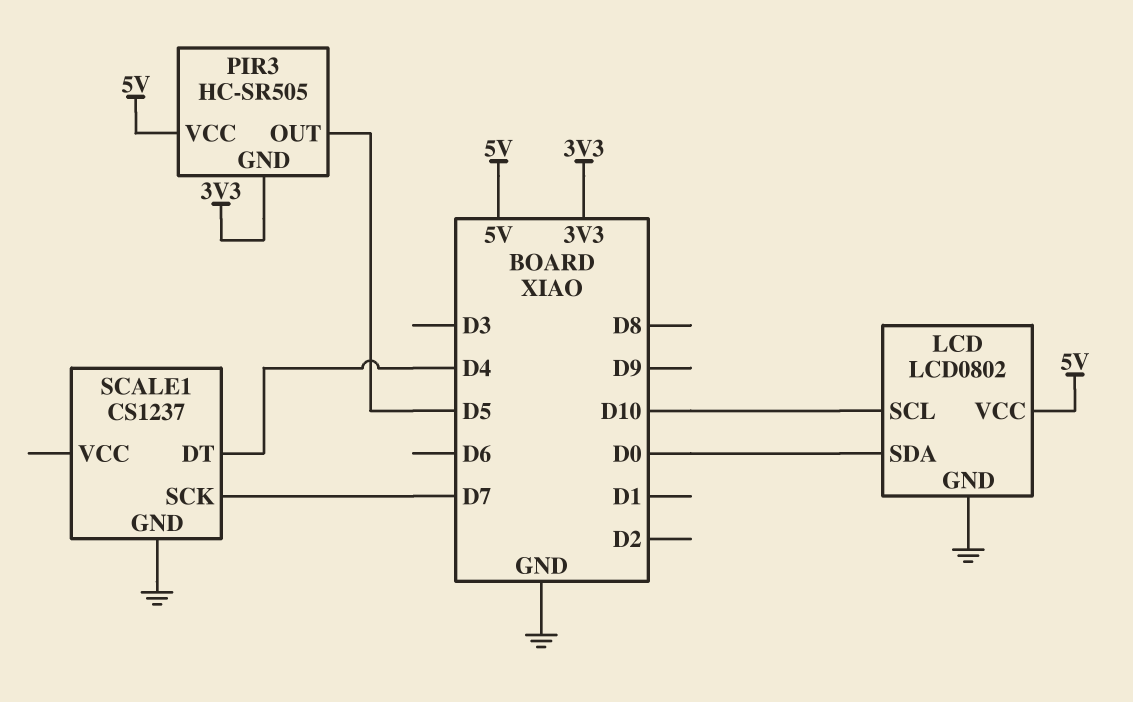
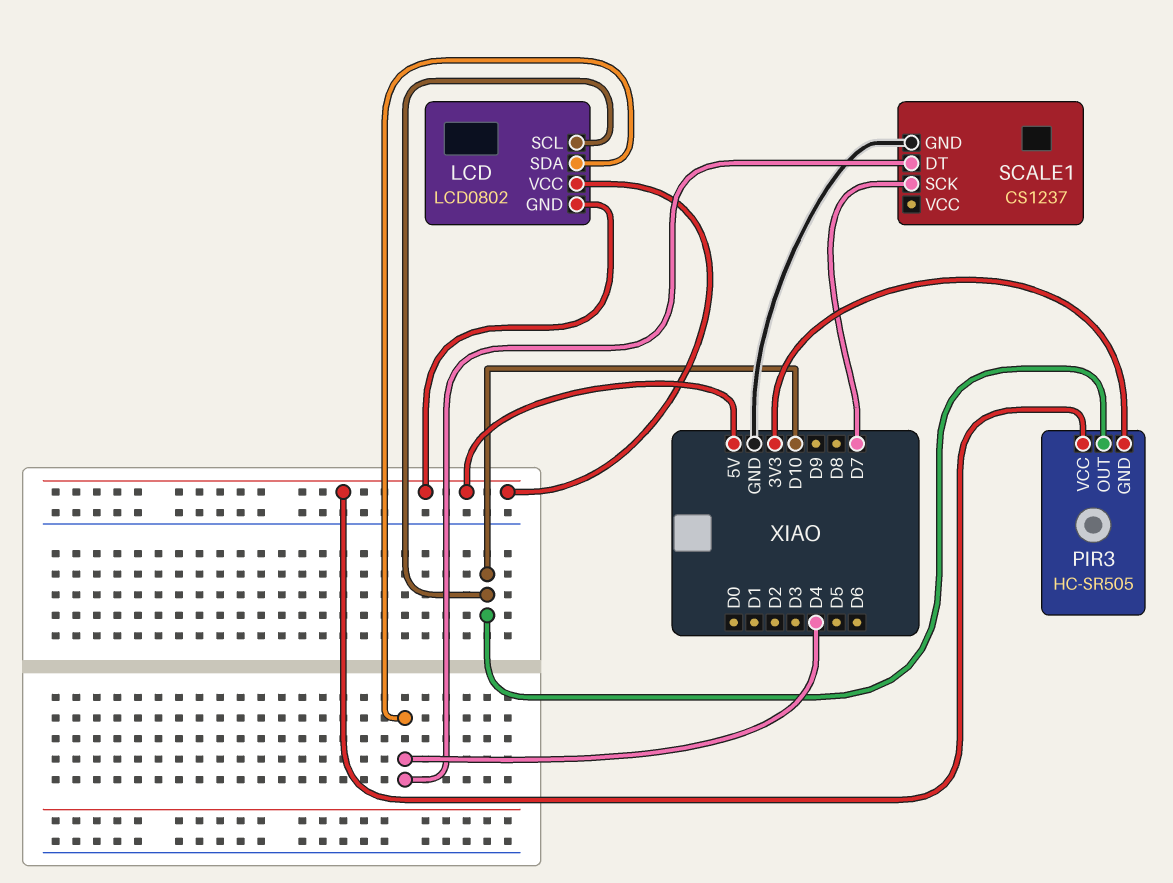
LCD pin GND: GND -> 5V
LCD pin SDA: D0 -> D4
PIR3 pin OUT: D5 -> D10

